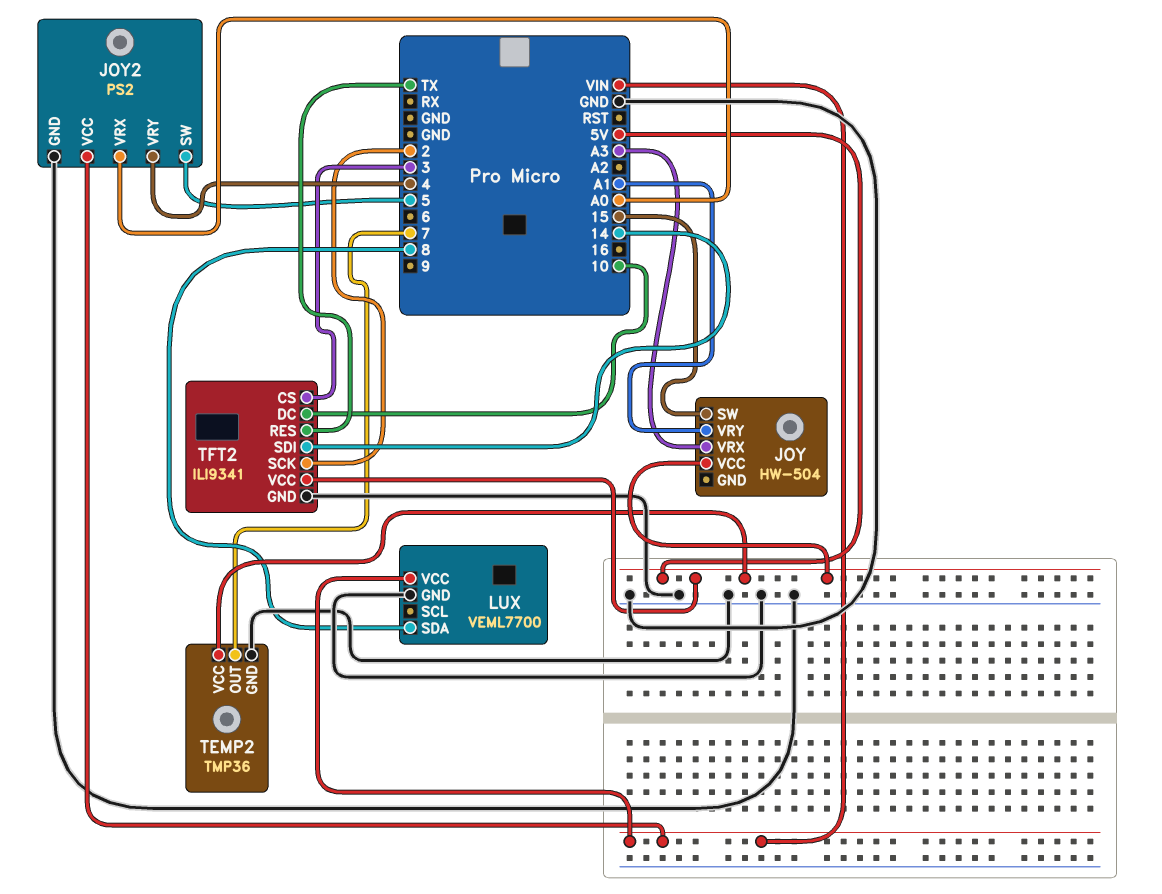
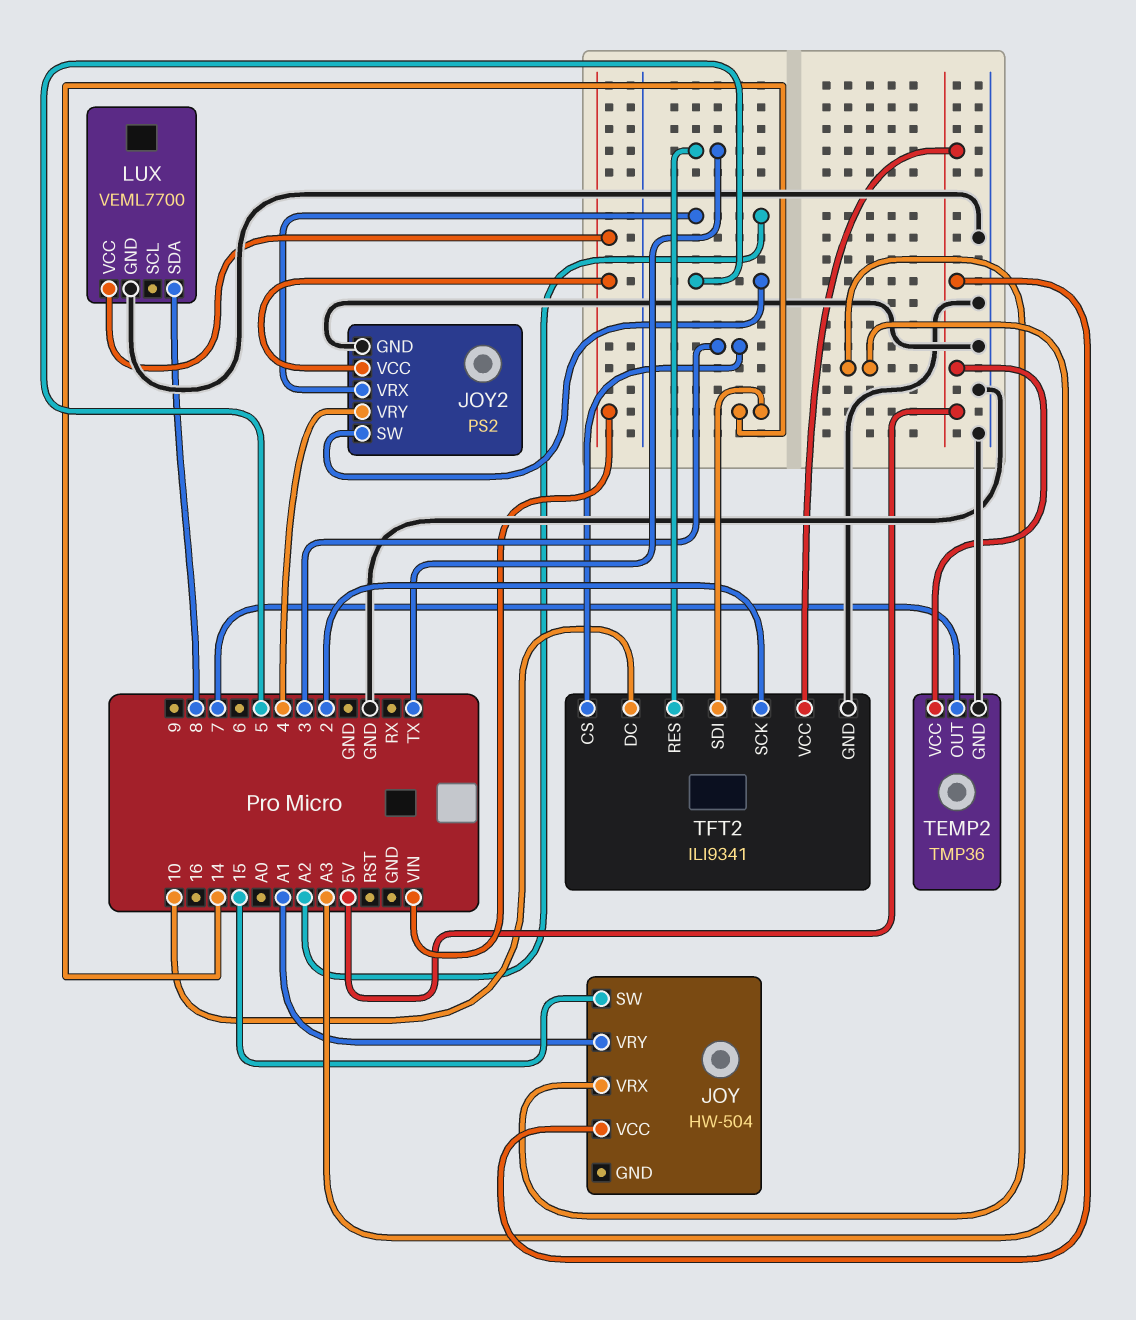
JOY2 pin VRX: A0 -> A2

